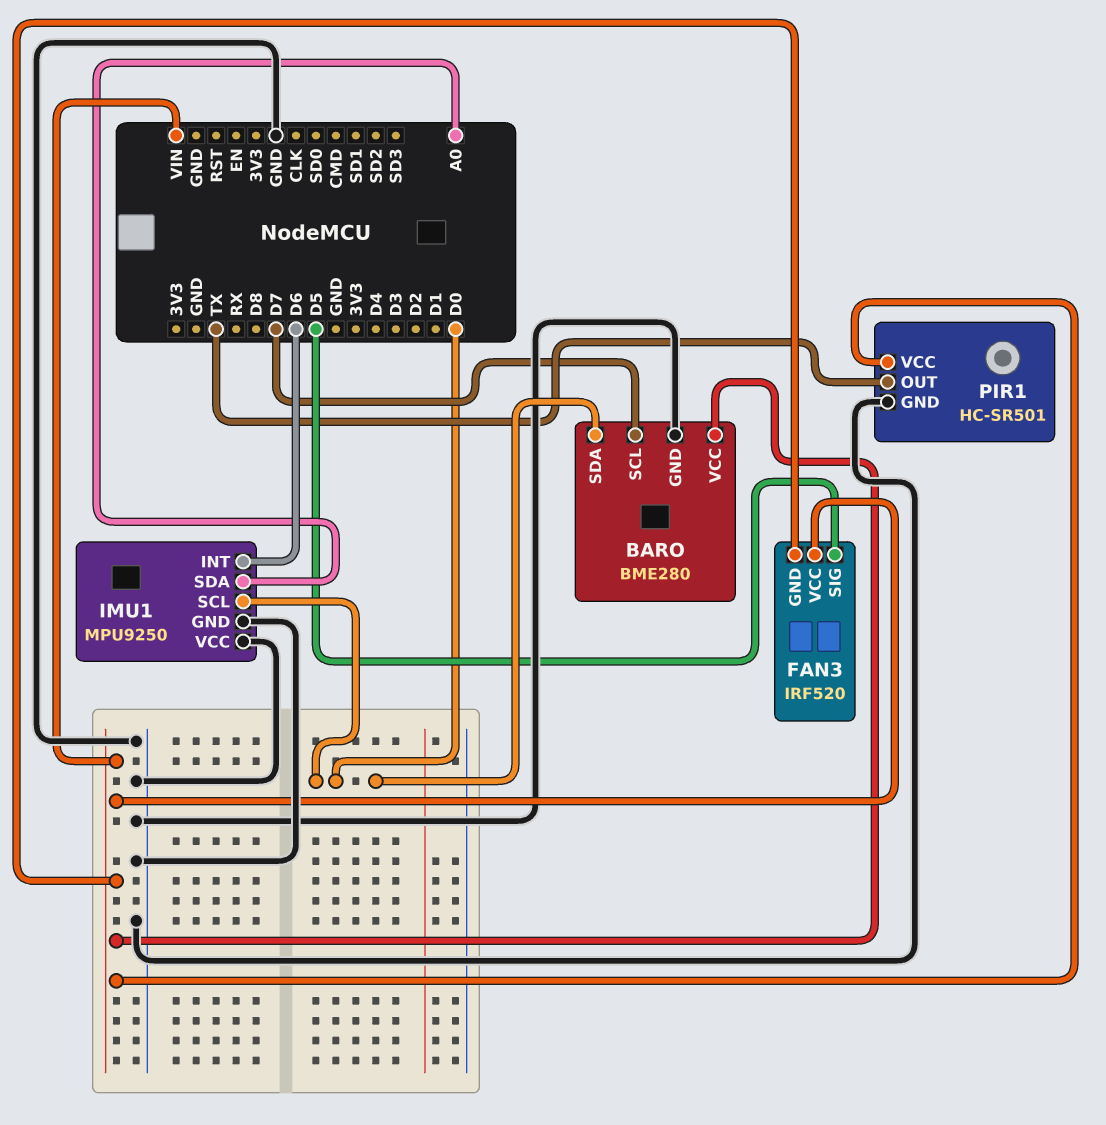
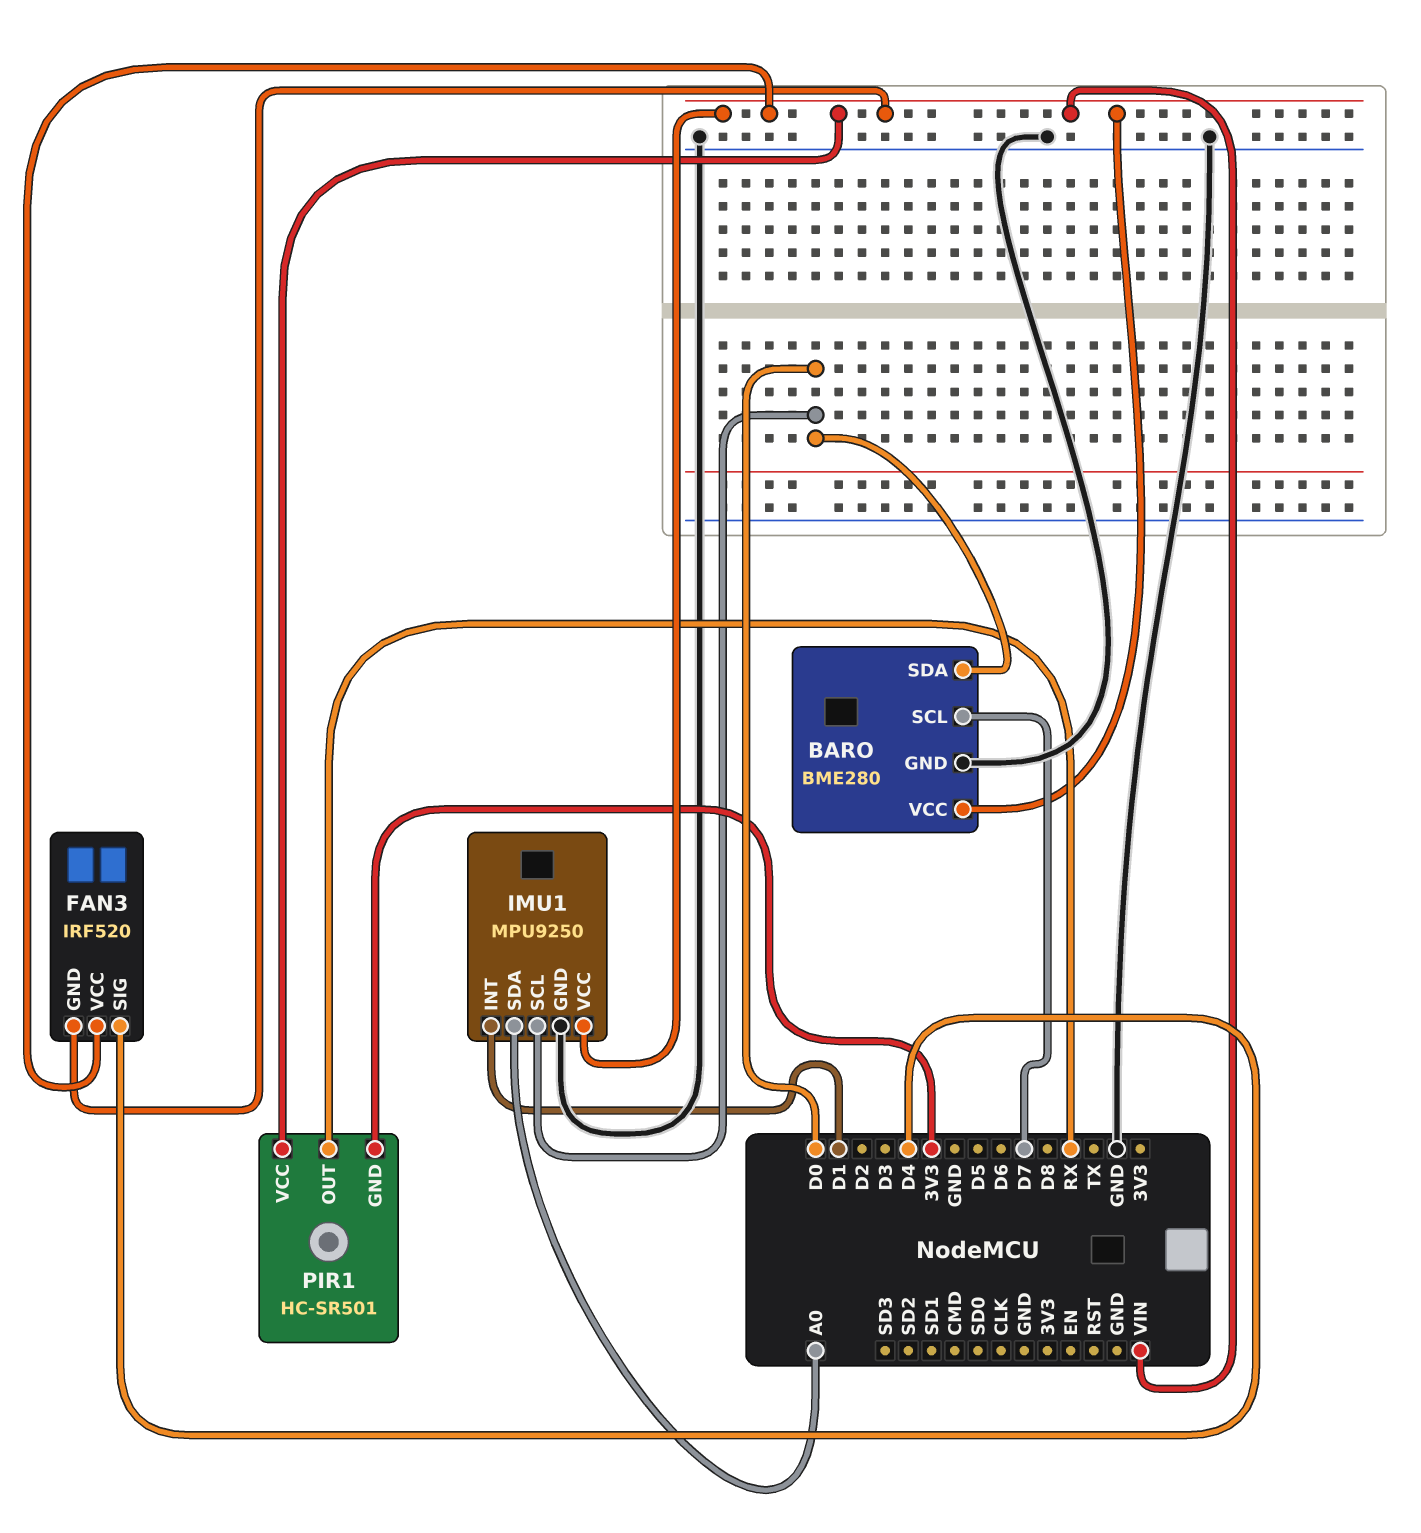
FAN3 pin SIG: D5 -> D4
IMU1 pin INT: D6 -> D1
IMU1 pin VCC: GND -> VIN
PIR1 pin GND: GND -> 3V3
PIR1 pin OUT: TX -> RX

